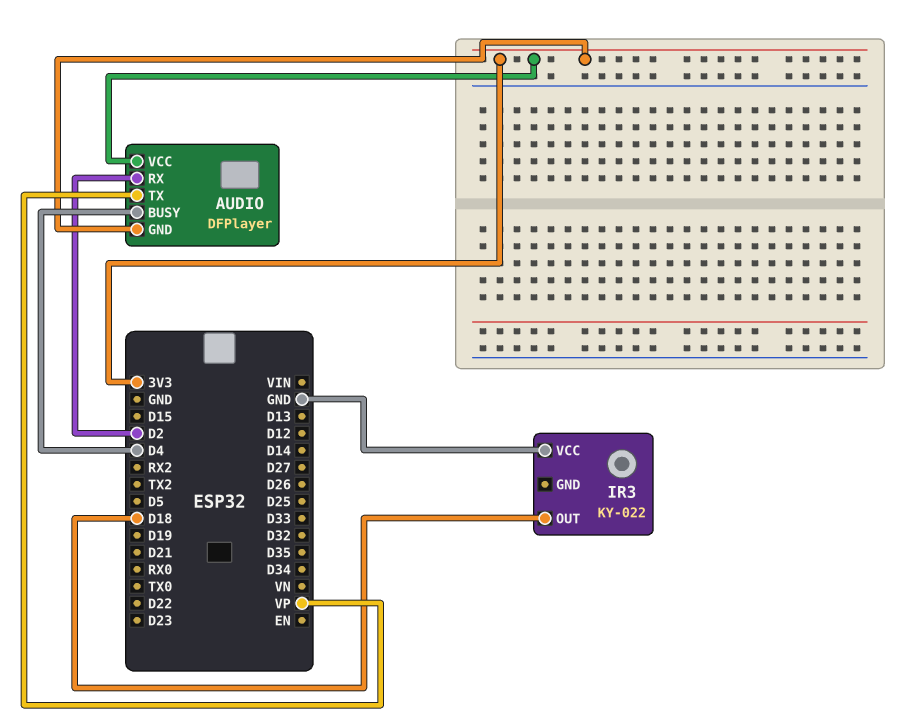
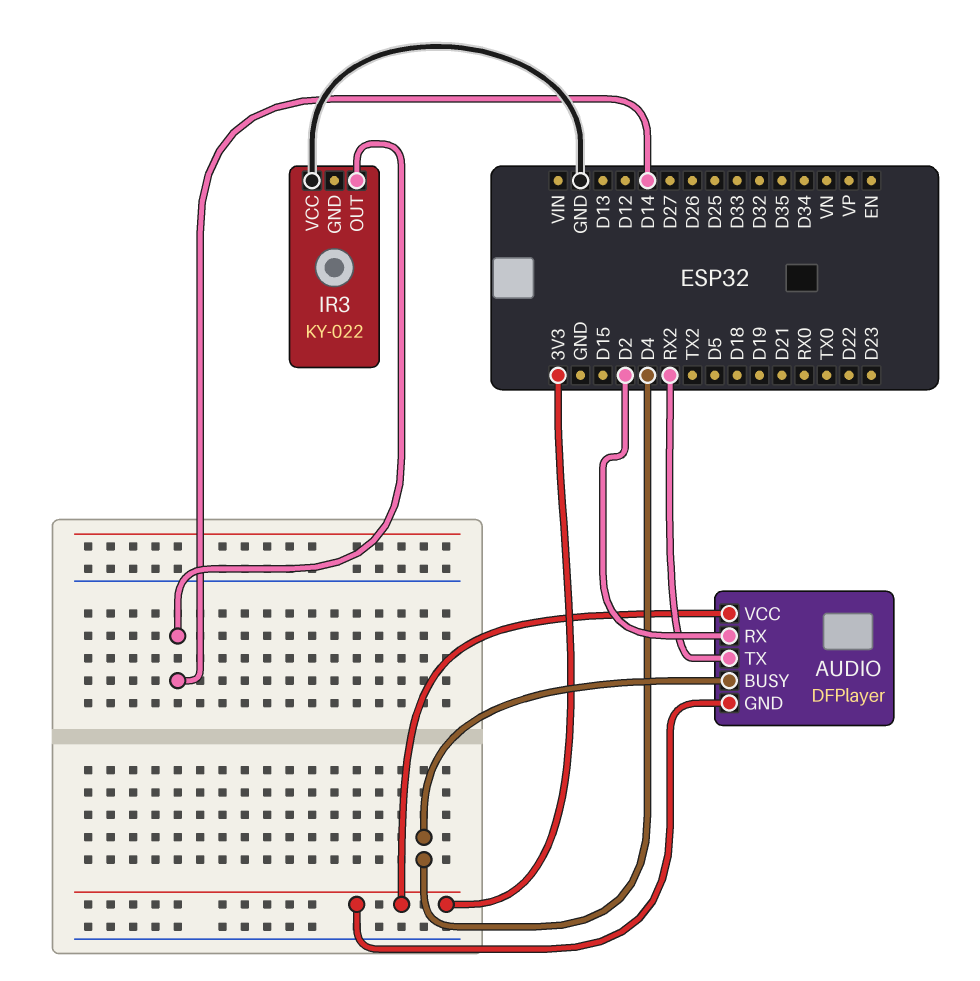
AUDIO pin TX: VP -> RX2
IR3 pin OUT: D18 -> D14

